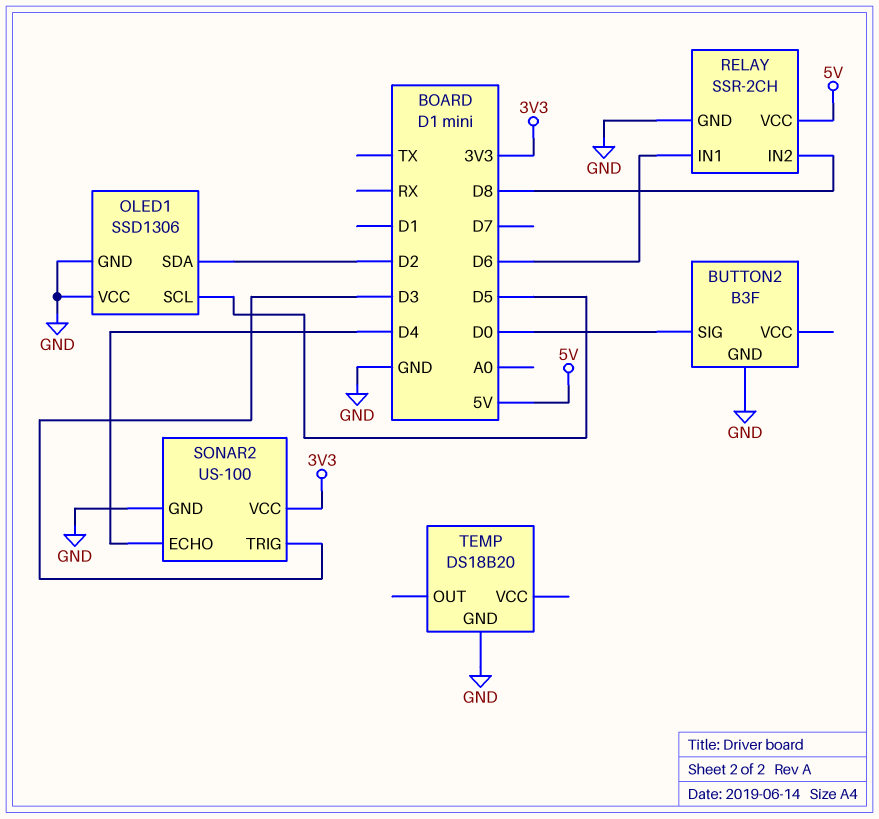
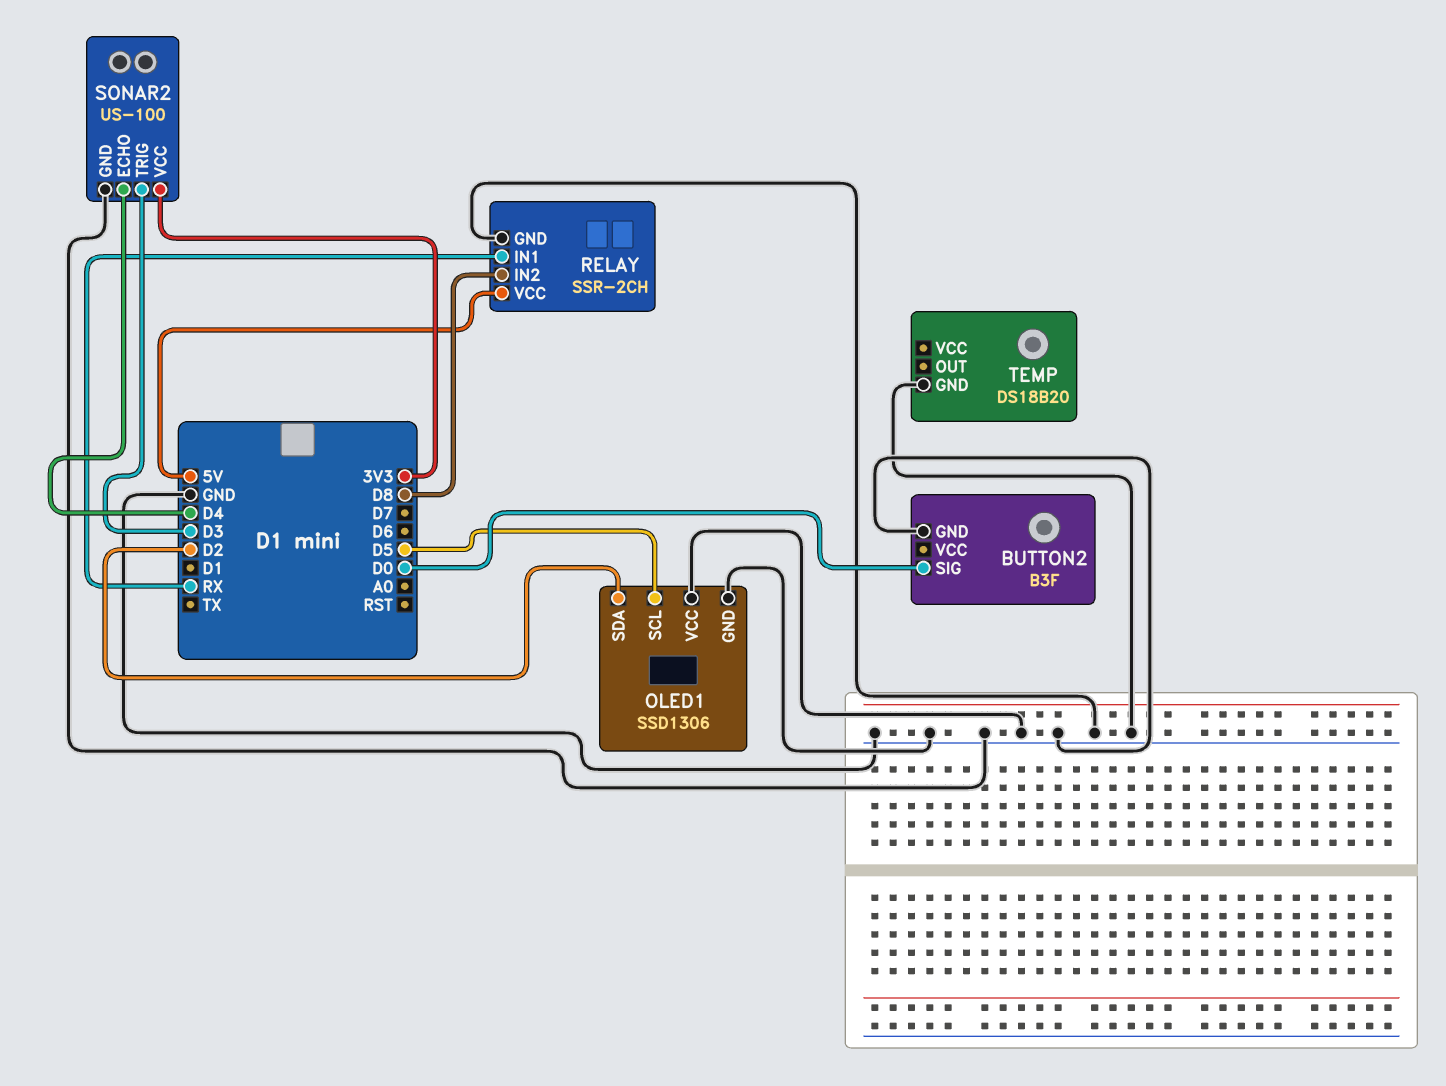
RELAY pin IN1: D6 -> RX

